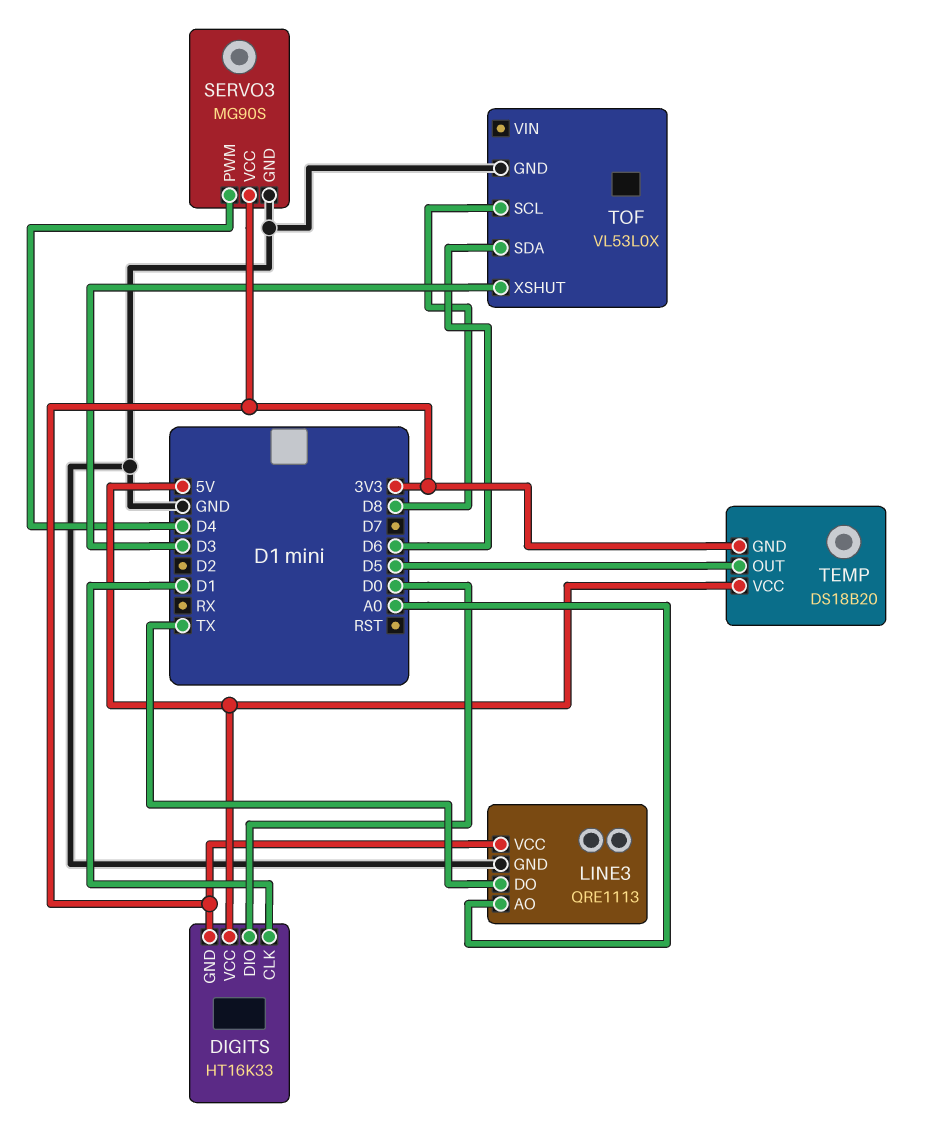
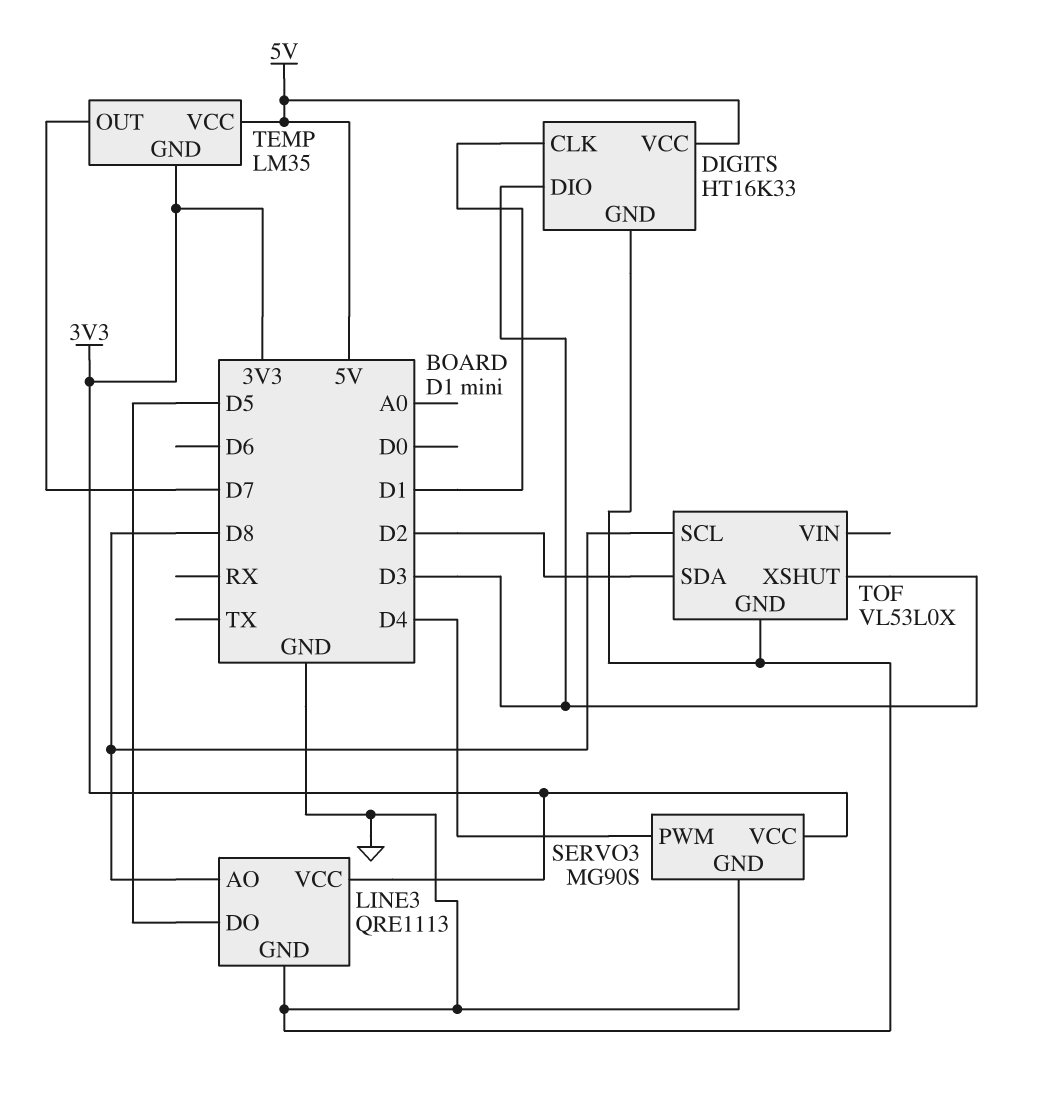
DIGITS pin DIO: D0 -> D3
DIGITS pin GND: 3V3 -> GND
LINE3 pin AO: A0 -> D8
LINE3 pin DO: TX -> D5
TEMP: DS18B20 -> LM35
TEMP pin OUT: D5 -> D7
TOF pin SDA: D6 -> D2

